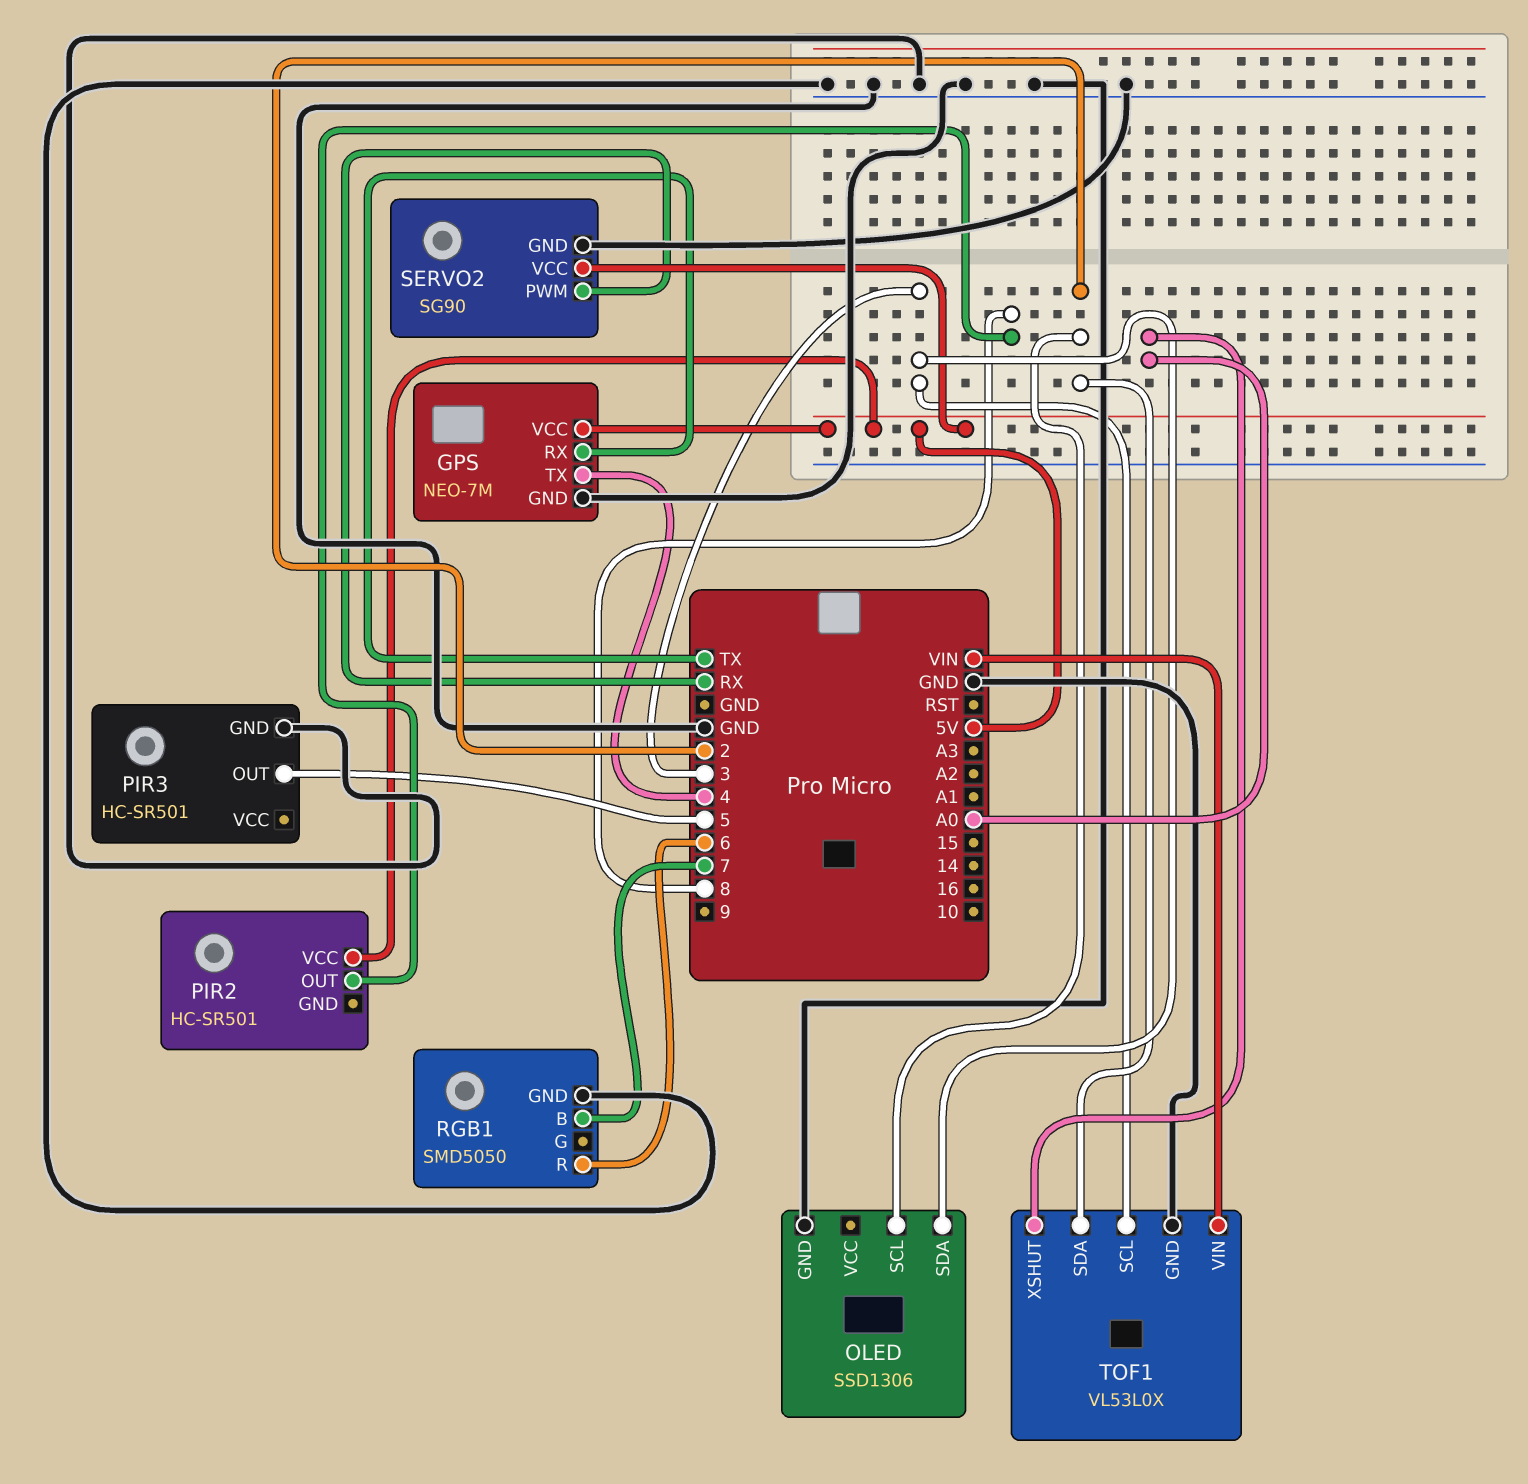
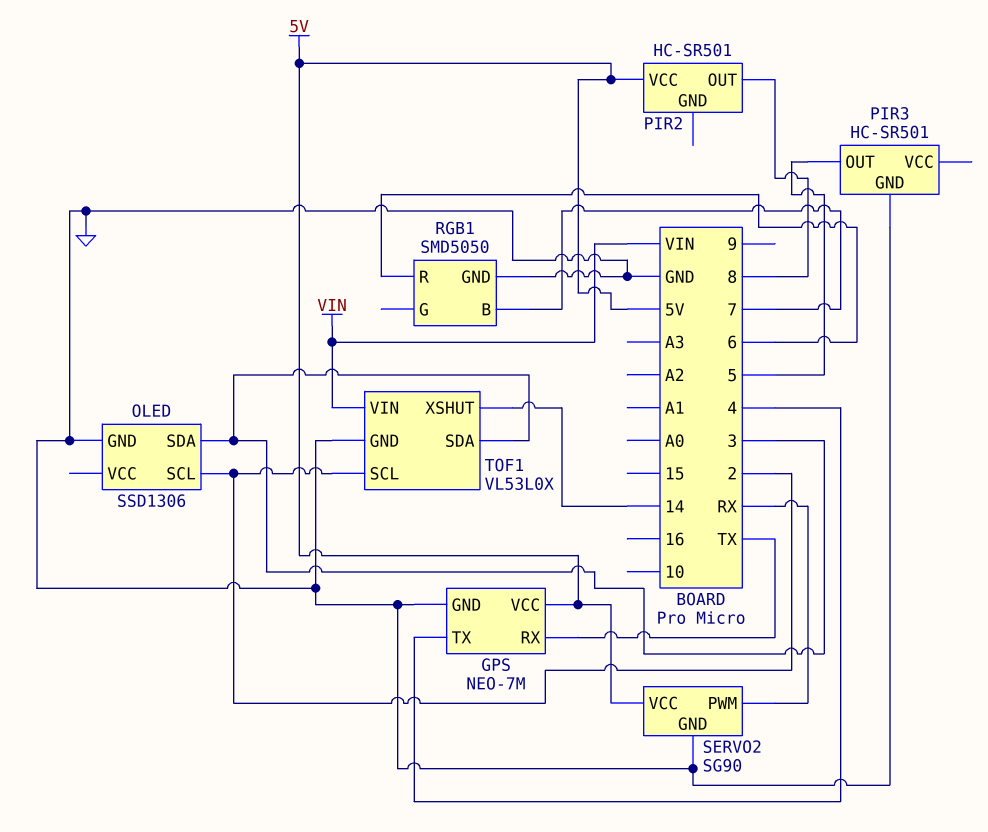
TOF1 pin SCL: 3 -> 2
TOF1 pin SDA: 2 -> 3
TOF1 pin XSHUT: A0 -> 14

